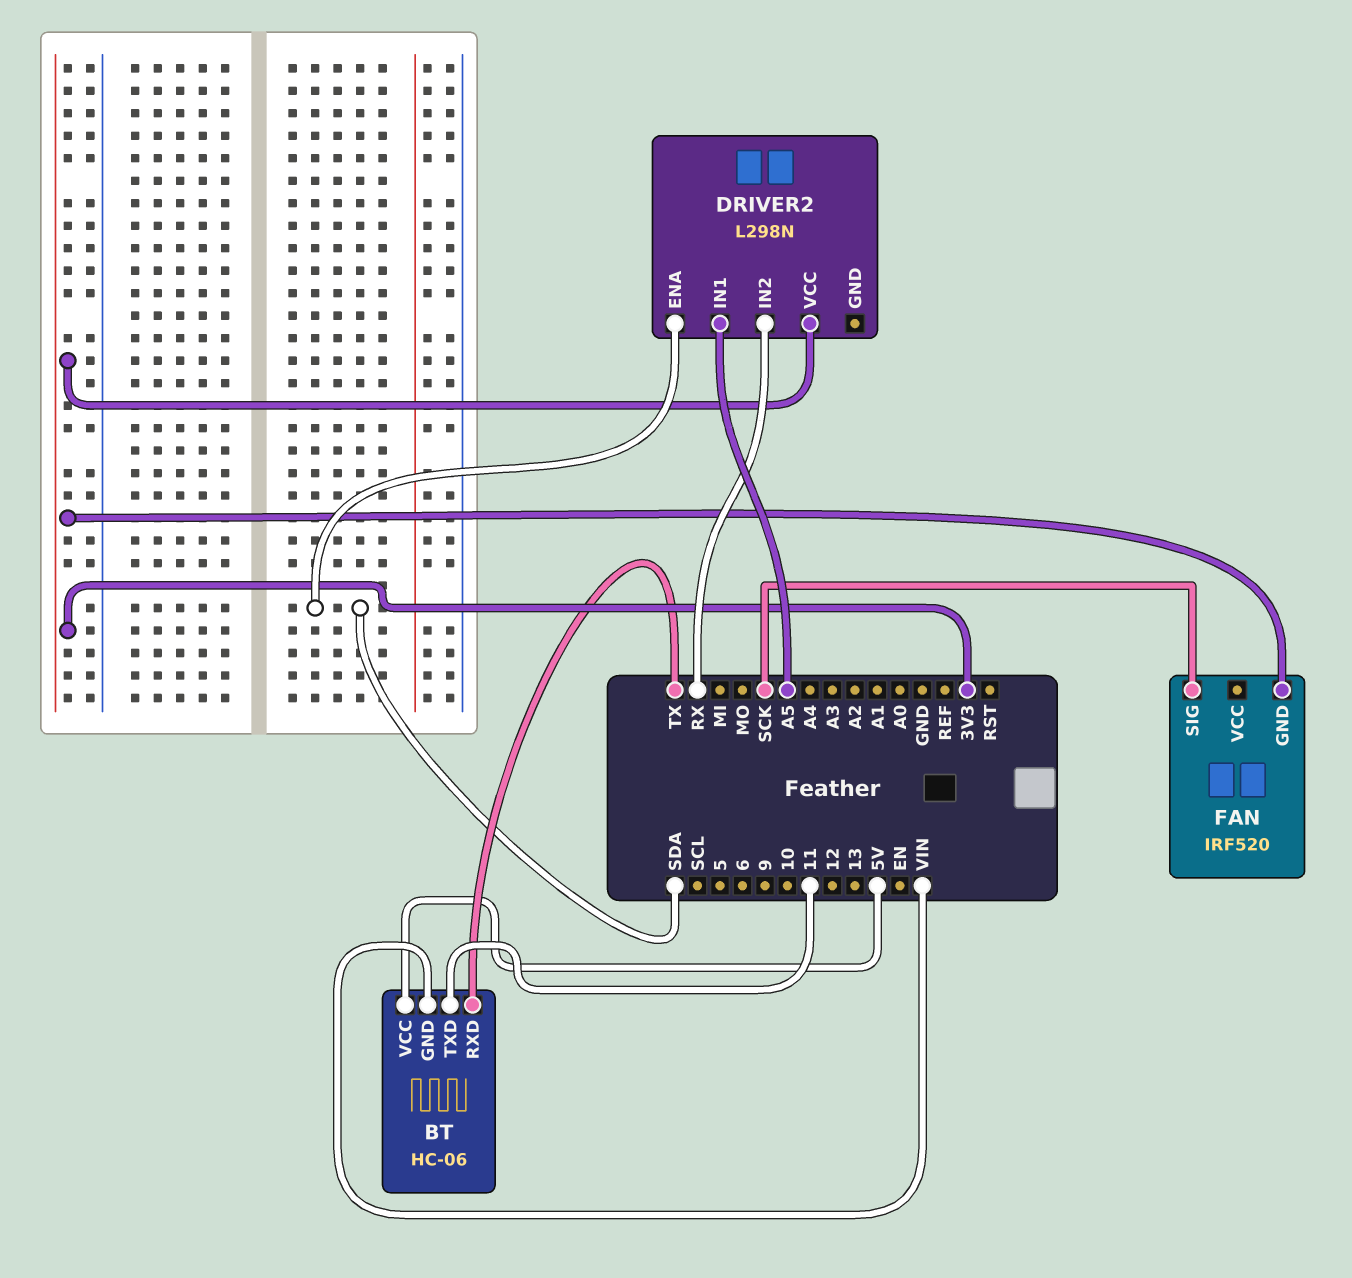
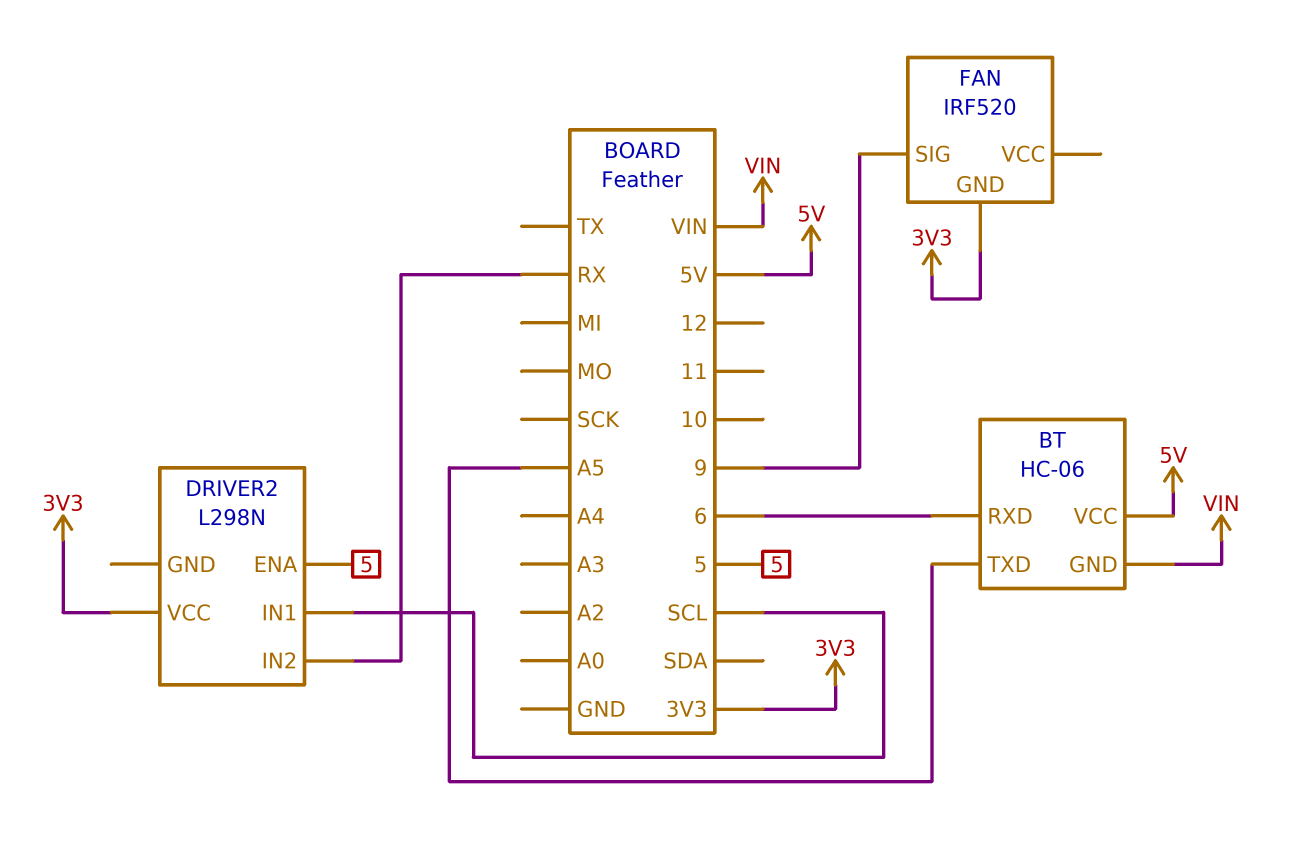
BT pin RXD: TX -> 6
BT pin TXD: 11 -> A5
DRIVER2 pin ENA: SDA -> 5
DRIVER2 pin IN1: A5 -> SCL
FAN pin SIG: SCK -> 9

